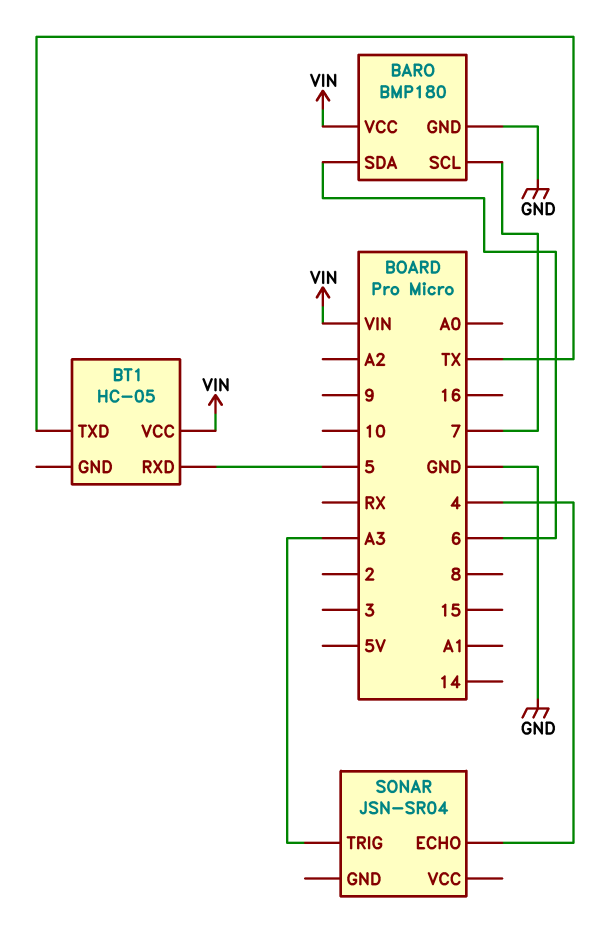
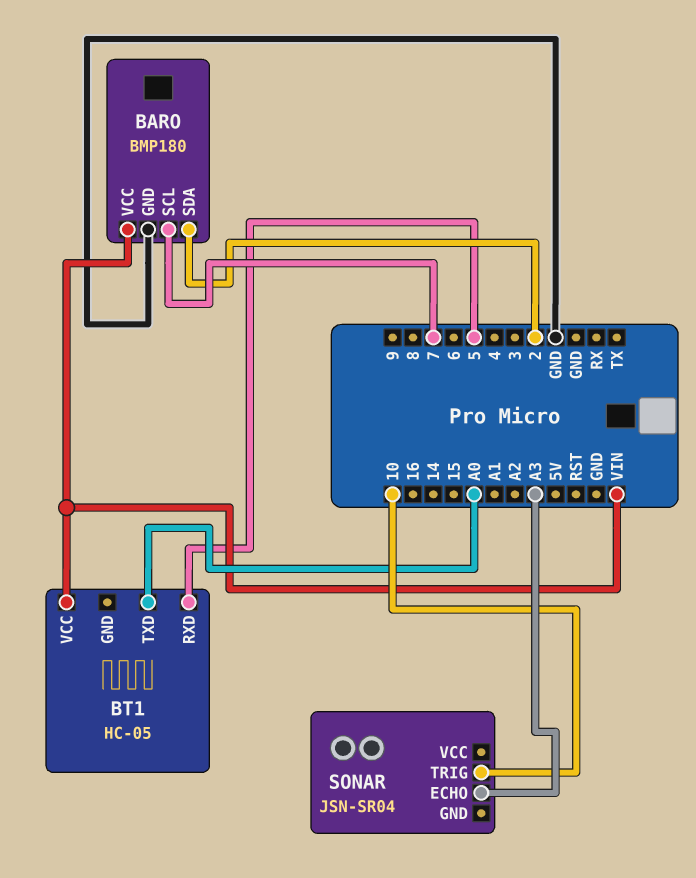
BARO pin SDA: 6 -> 2
BT1 pin TXD: TX -> A0
SONAR pin ECHO: 4 -> A3
SONAR pin TRIG: A3 -> 10

